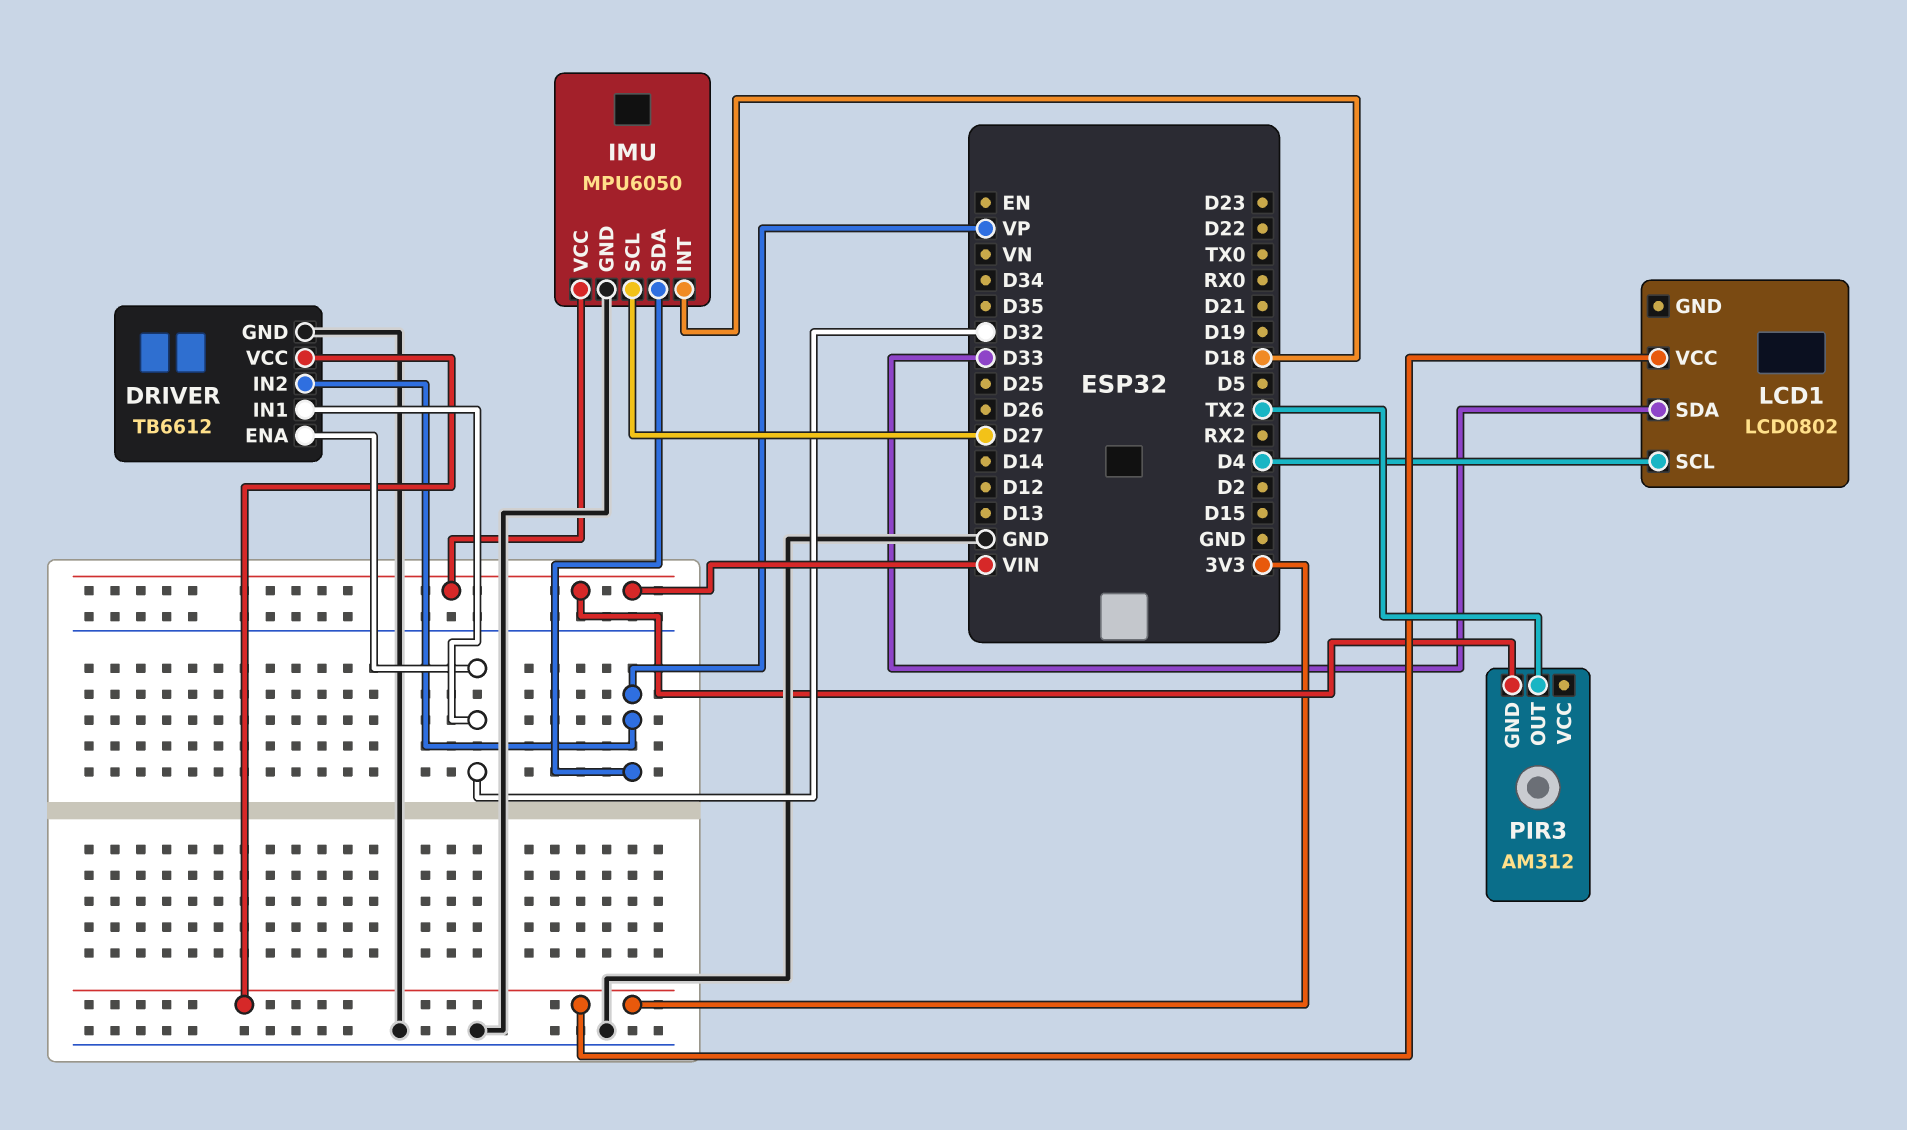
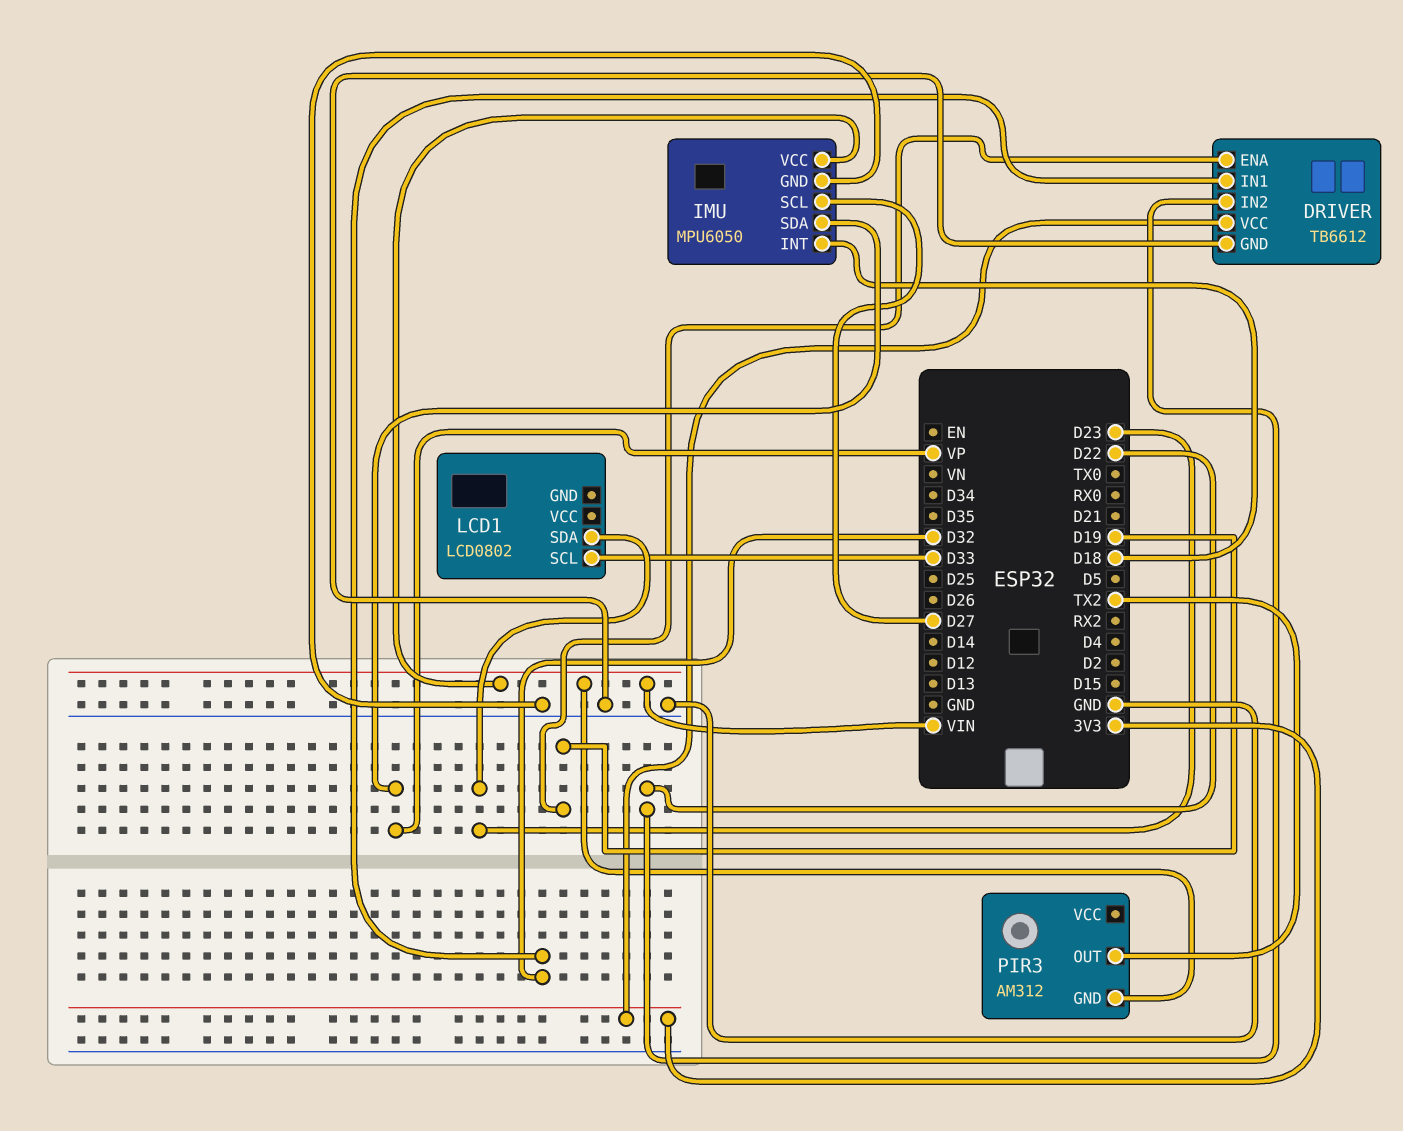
DRIVER pin ENA: D32 -> D19
DRIVER pin IN2: VP -> D22
LCD1 pin SCL: D4 -> D33
LCD1 pin SDA: D33 -> D23
LCD1 pin VCC: 3V3 -> none

